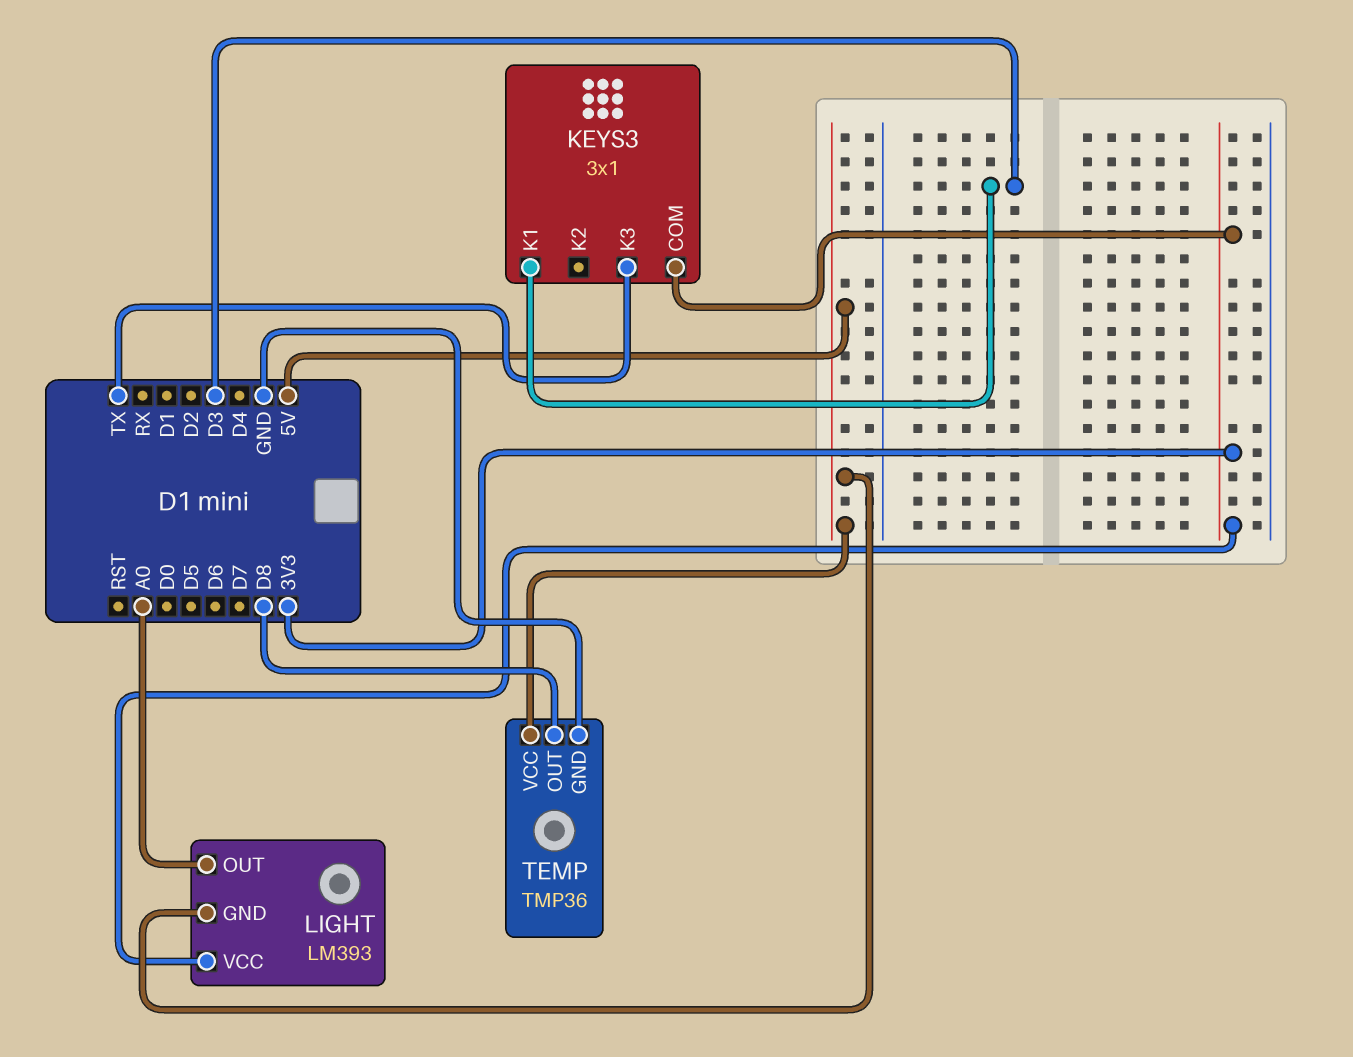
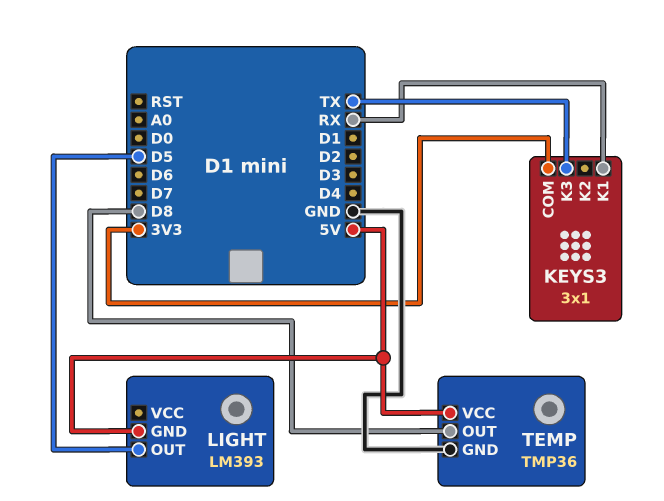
KEYS3 pin K1: D3 -> RX
LIGHT pin OUT: A0 -> D5
LIGHT pin VCC: 3V3 -> none

